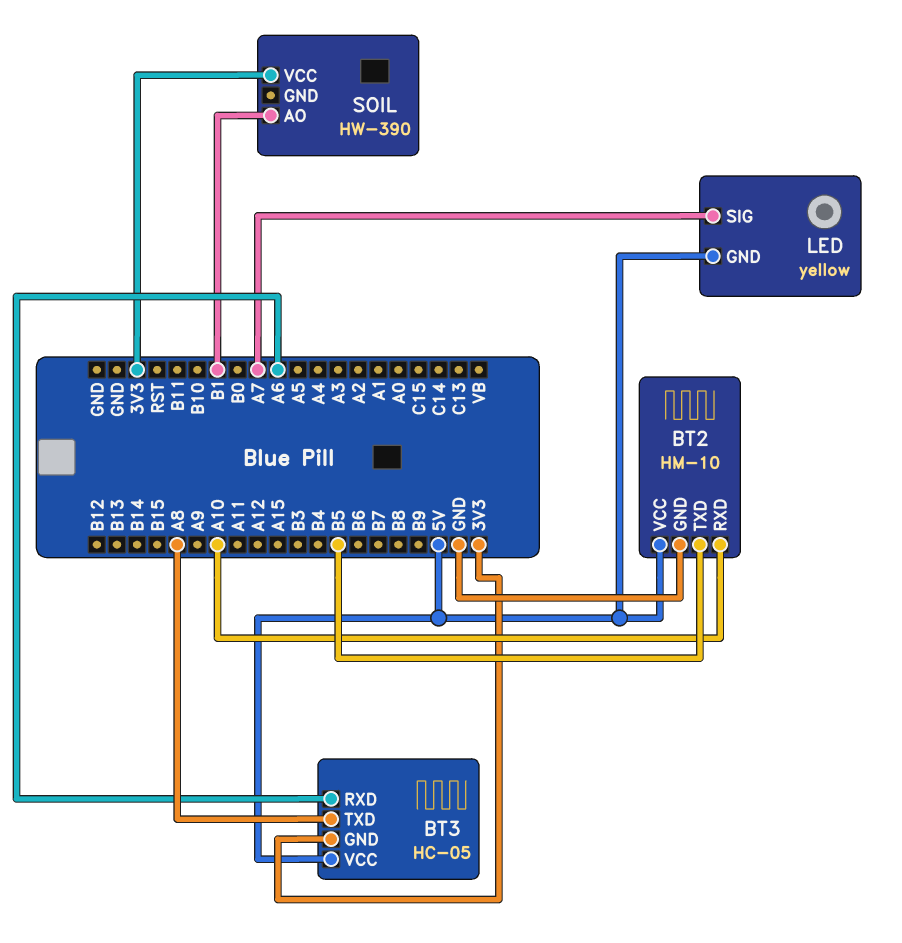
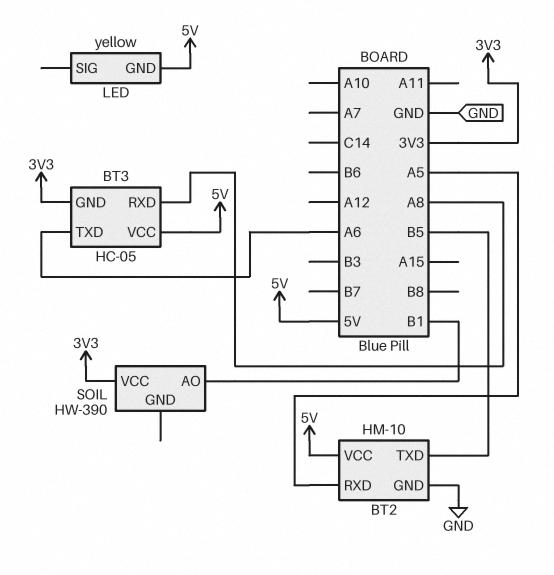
BT2 pin RXD: A10 -> A5
BT3 pin RXD: A6 -> A8
BT3 pin TXD: A8 -> A6
LED pin SIG: A7 -> none

